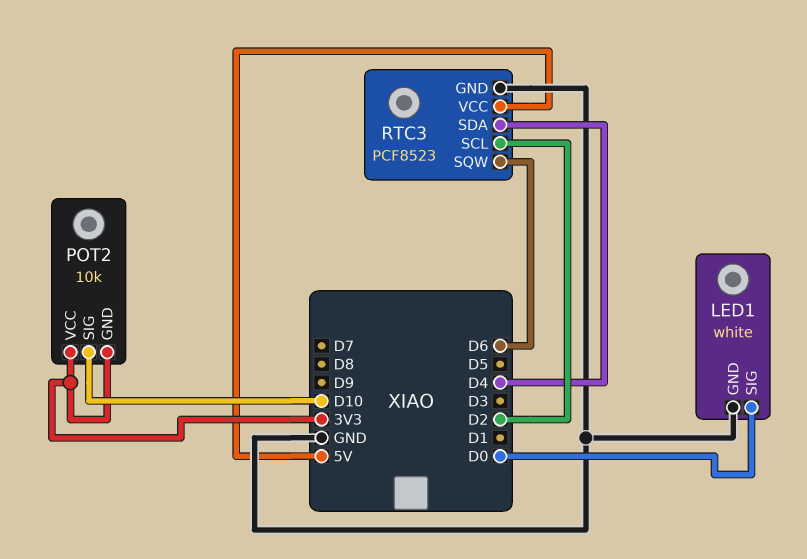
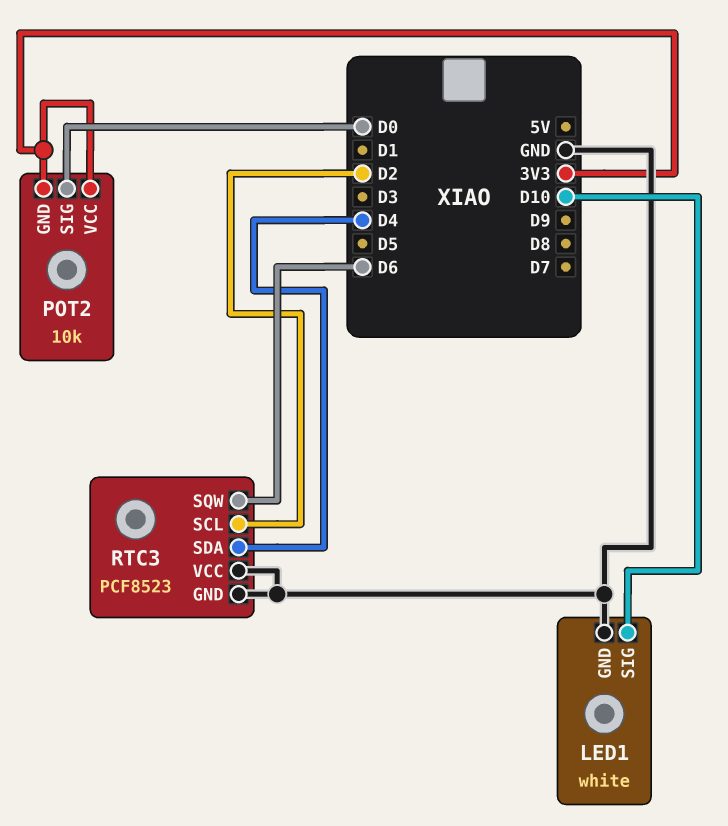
LED1 pin SIG: D0 -> D10
POT2 pin SIG: D10 -> D0
RTC3 pin VCC: 5V -> GND

